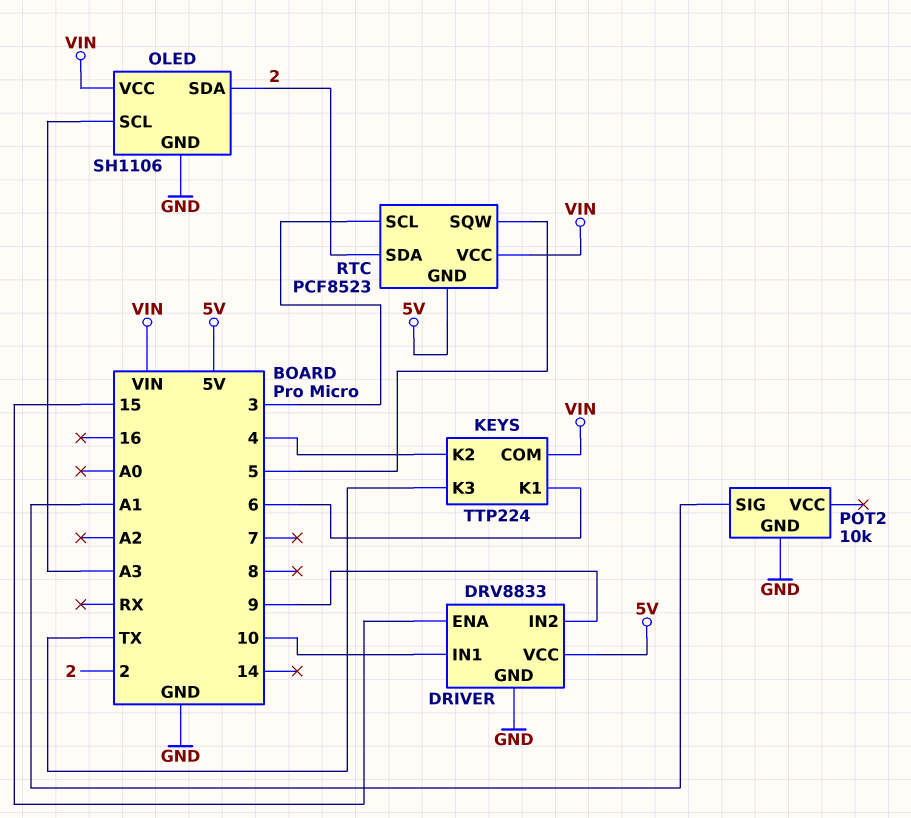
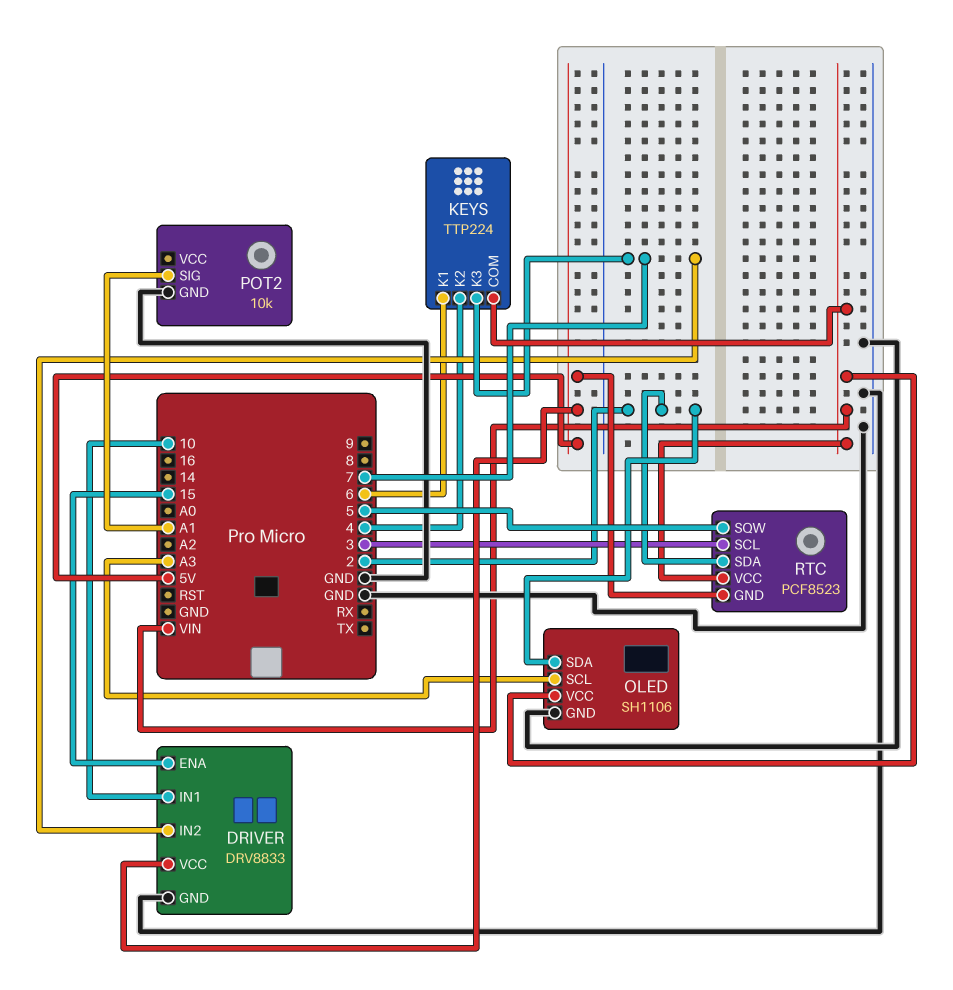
DRIVER pin IN2: 9 -> 7
KEYS pin K3: TX -> 7

